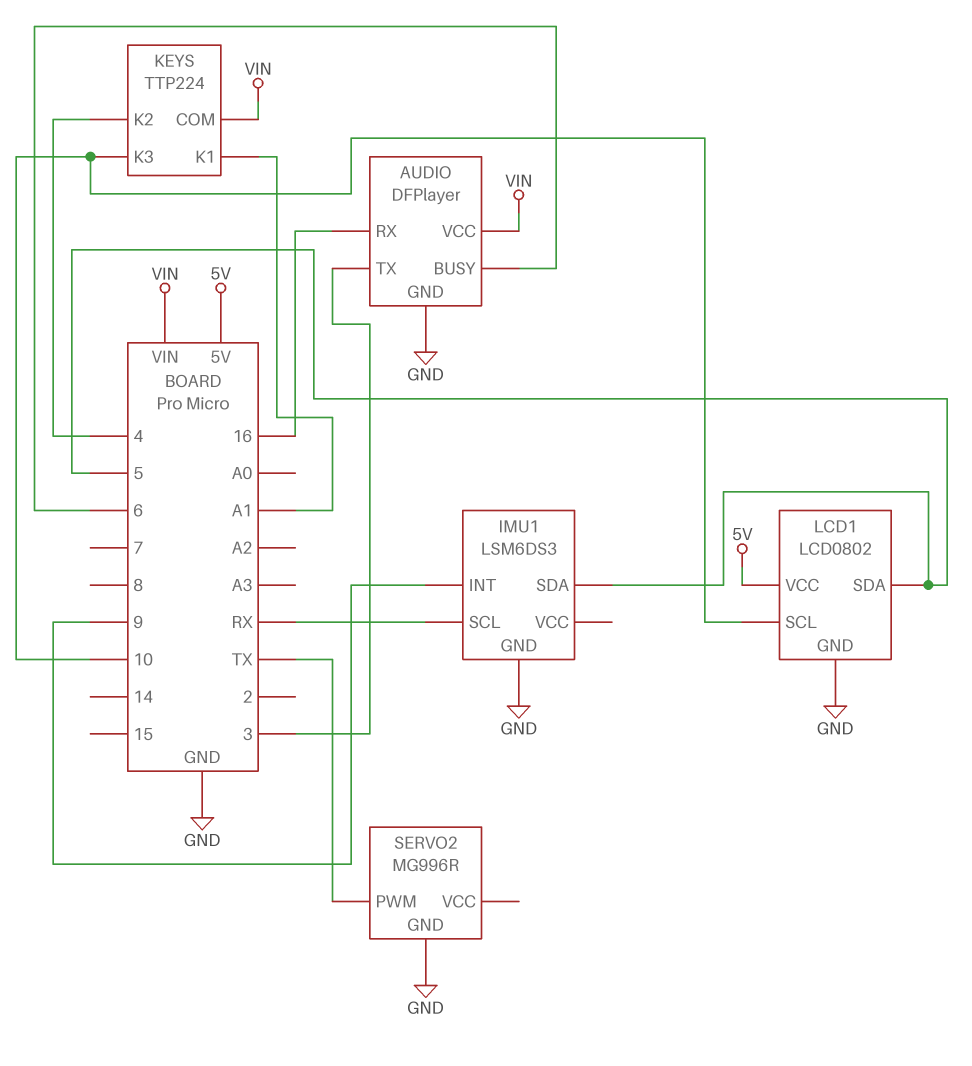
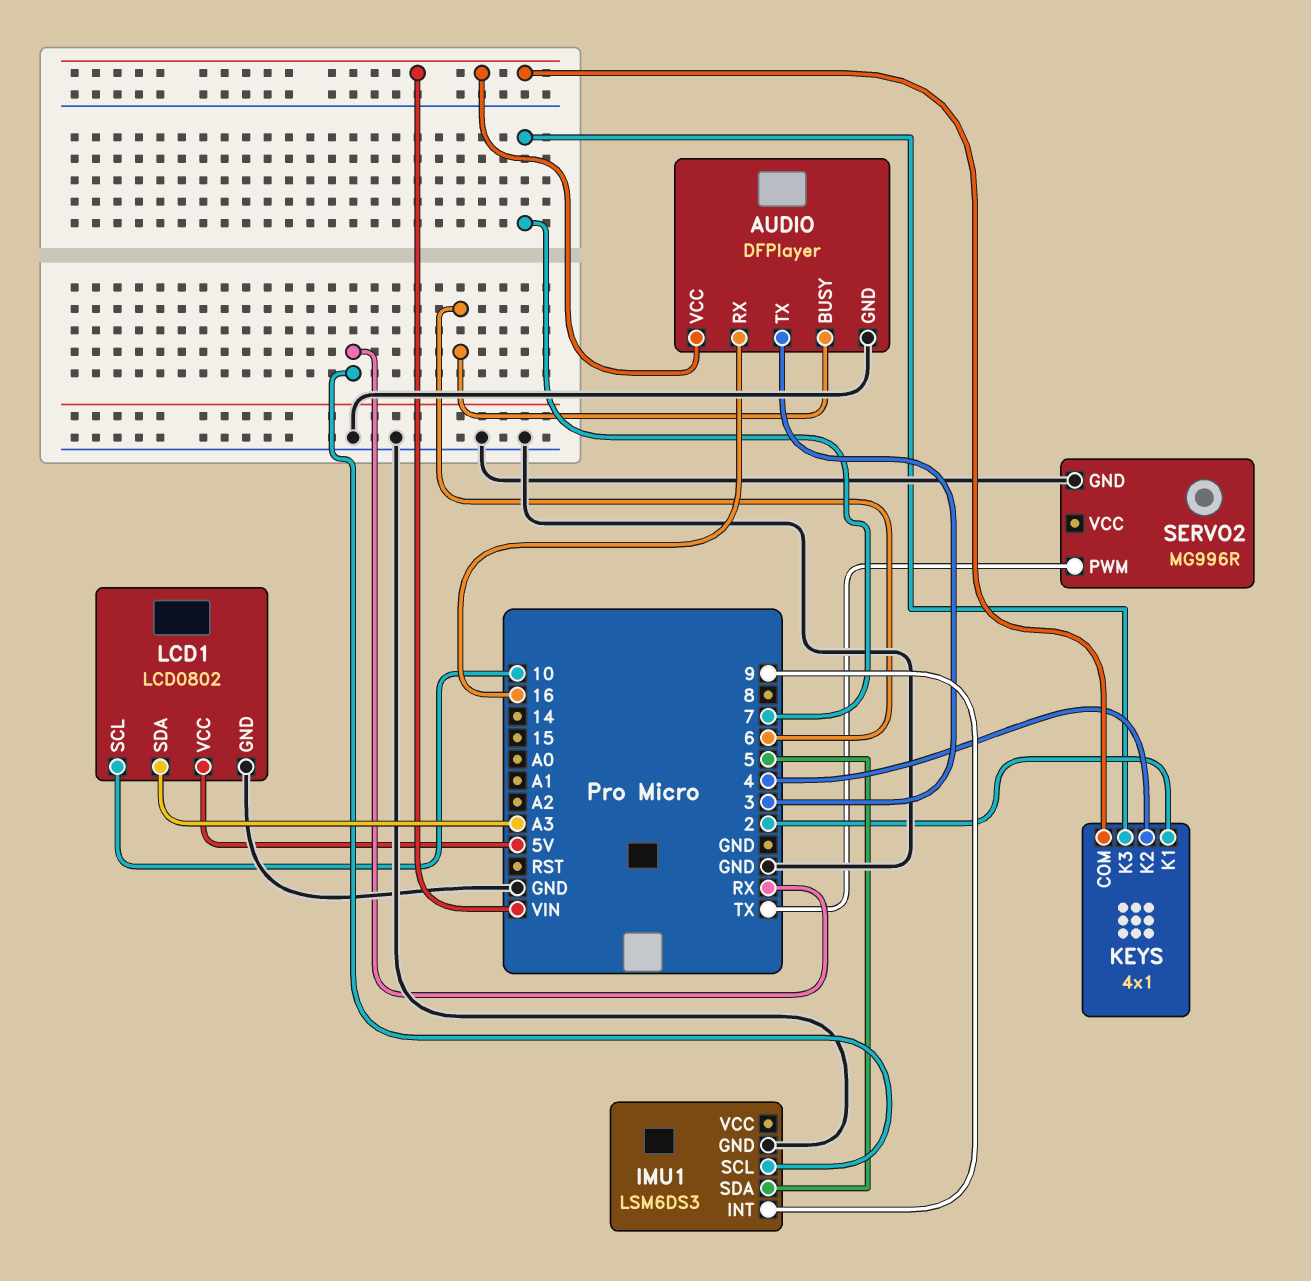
KEYS: TTP224 -> 4x1
KEYS pin K1: A1 -> 2
KEYS pin K3: 10 -> 7
LCD1 pin SDA: 5 -> A3

